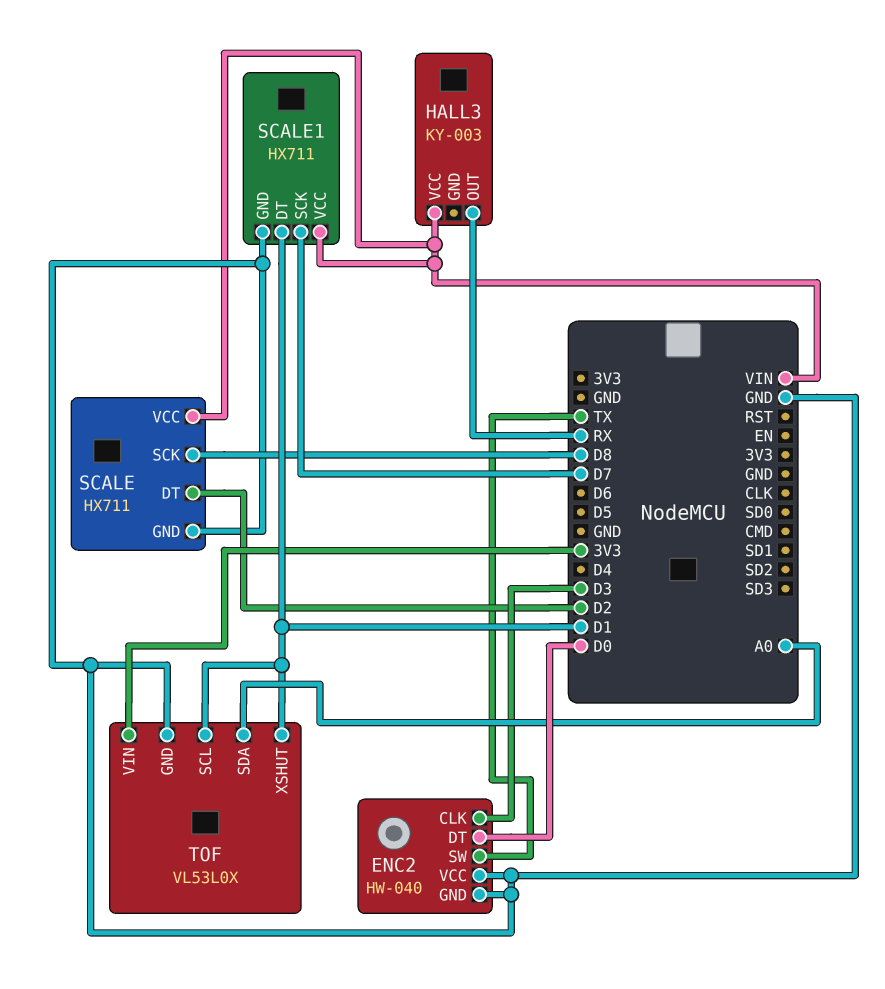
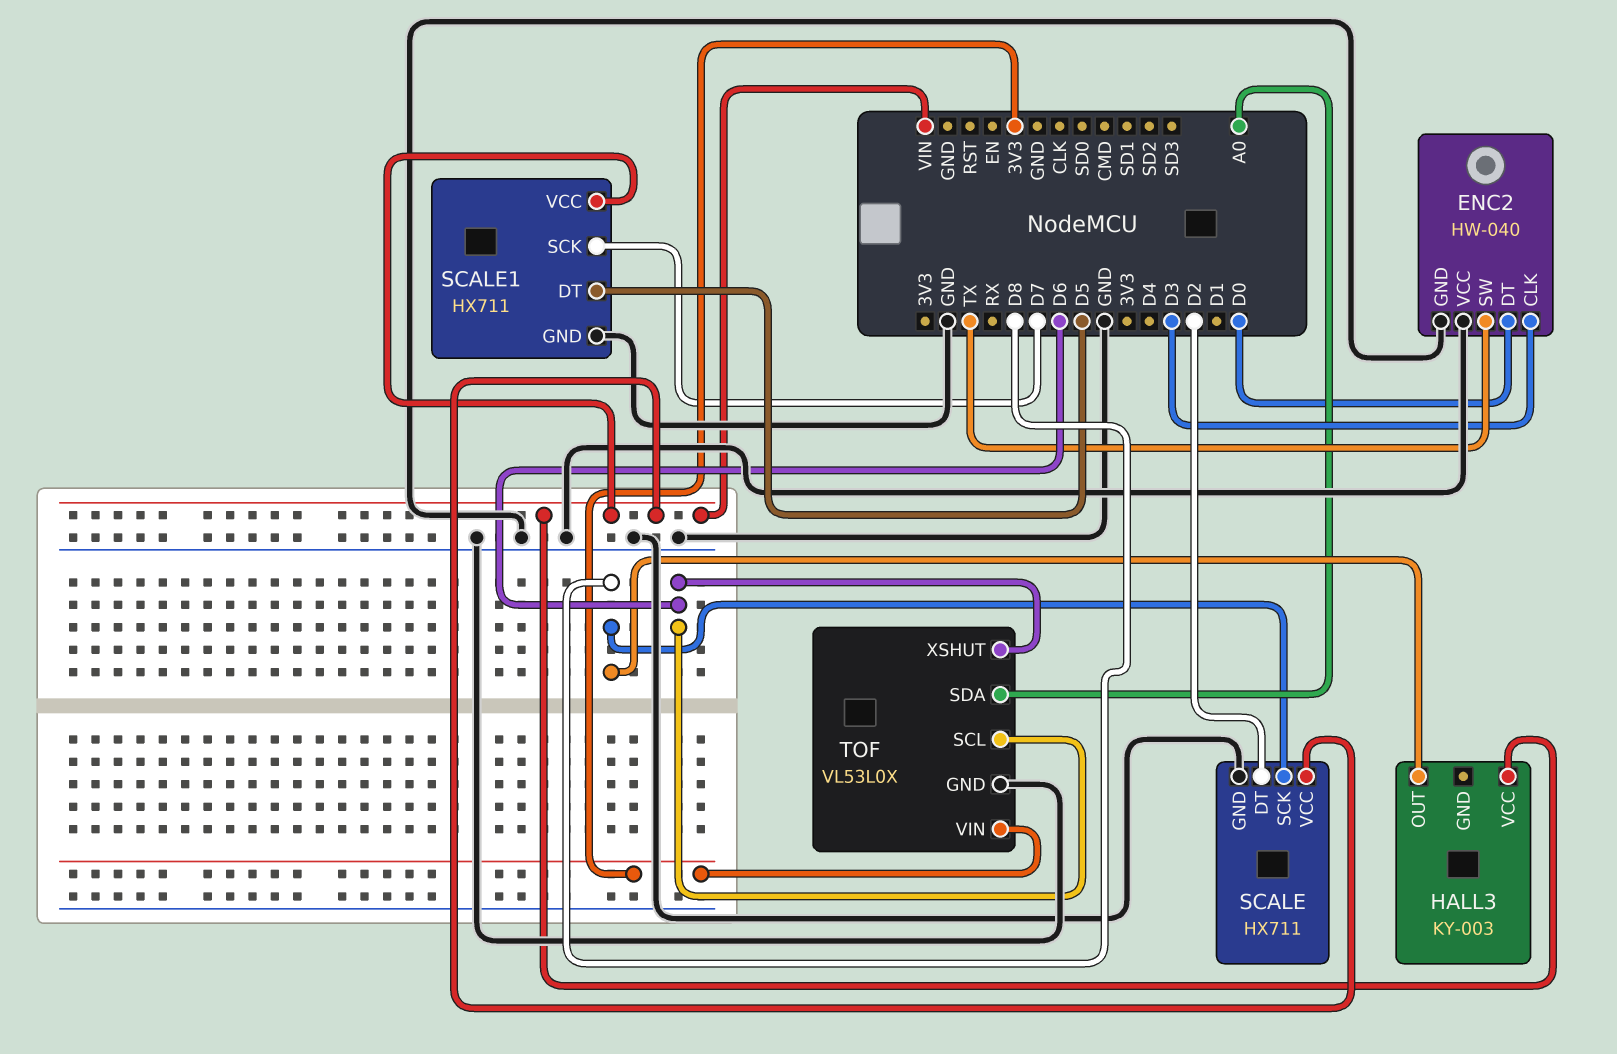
HALL3 pin OUT: RX -> D8
SCALE1 pin DT: D1 -> D5
TOF pin SCL: D1 -> D6
TOF pin XSHUT: D1 -> D6

